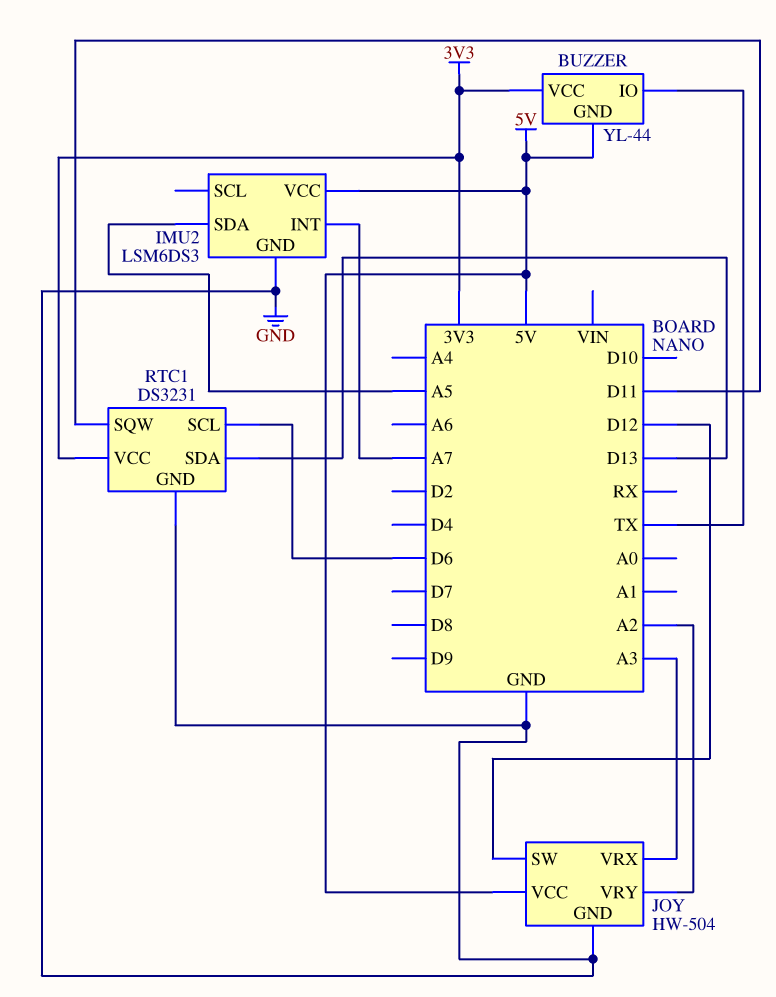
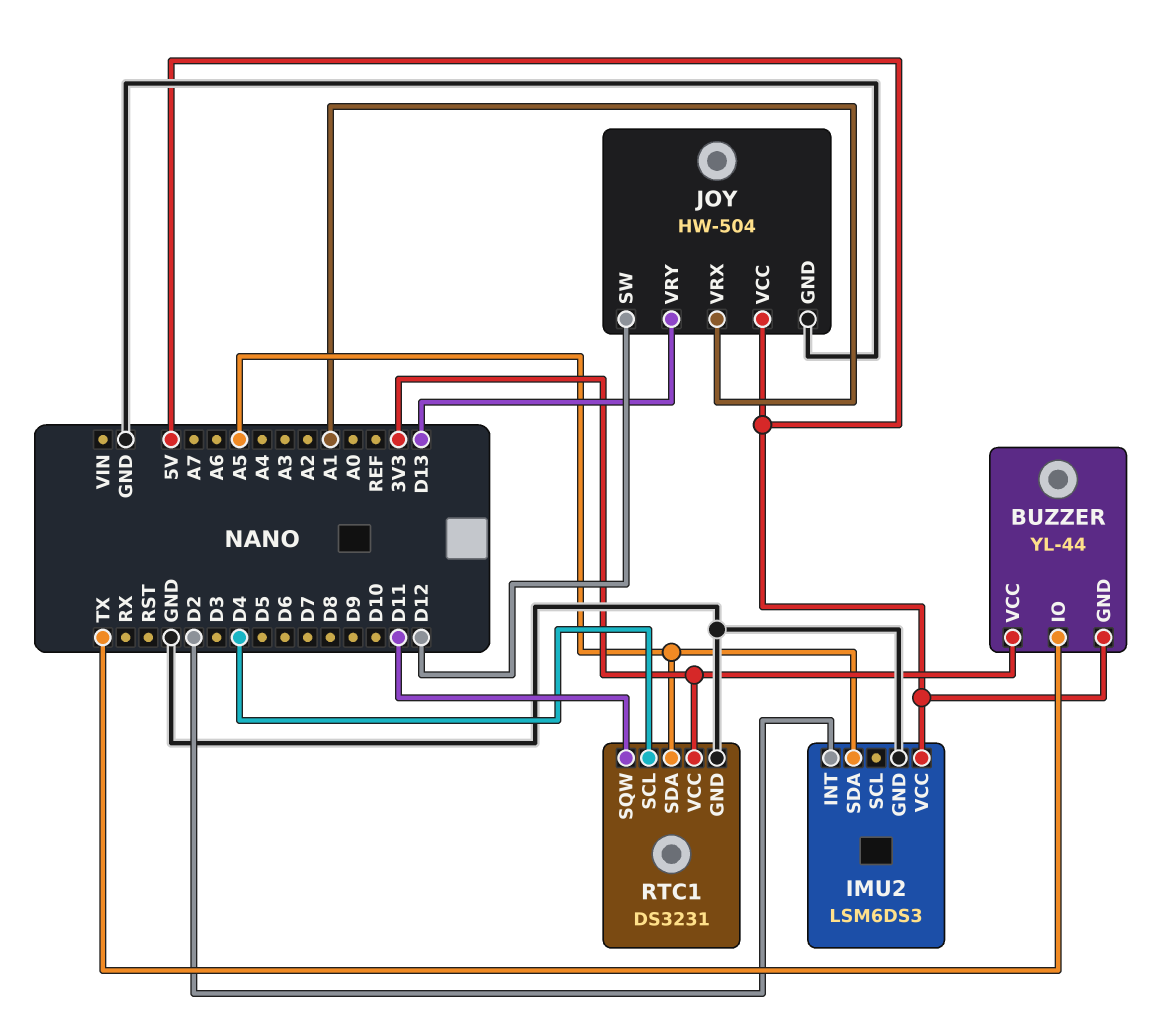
IMU2 pin INT: A7 -> D2
JOY pin VRX: A3 -> A1
JOY pin VRY: A2 -> D13
RTC1 pin SCL: D6 -> D4
RTC1 pin SDA: D13 -> A5

